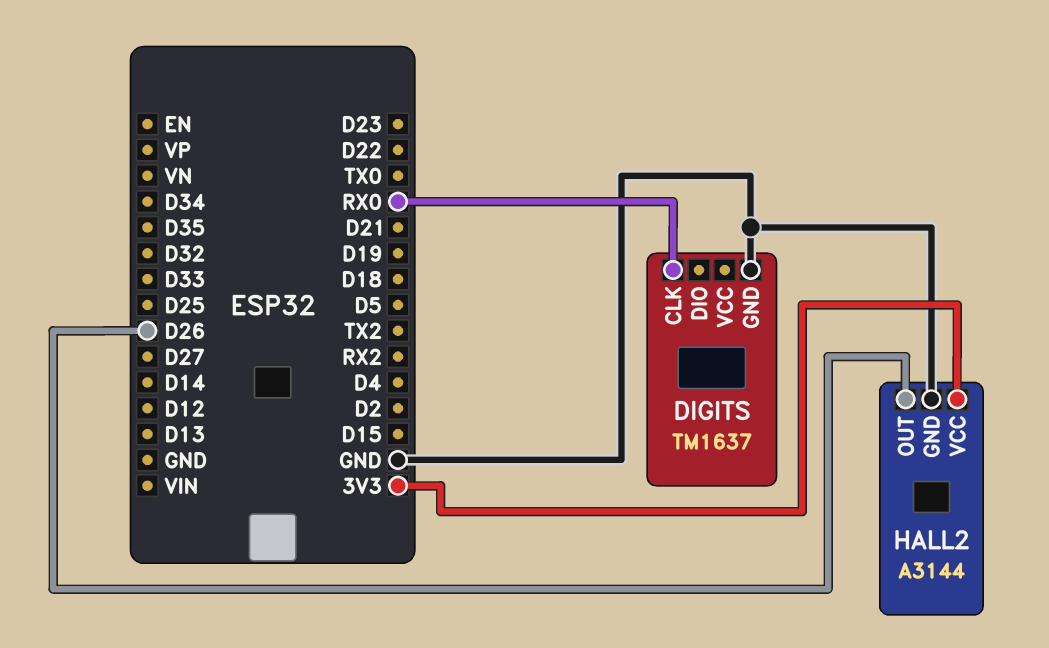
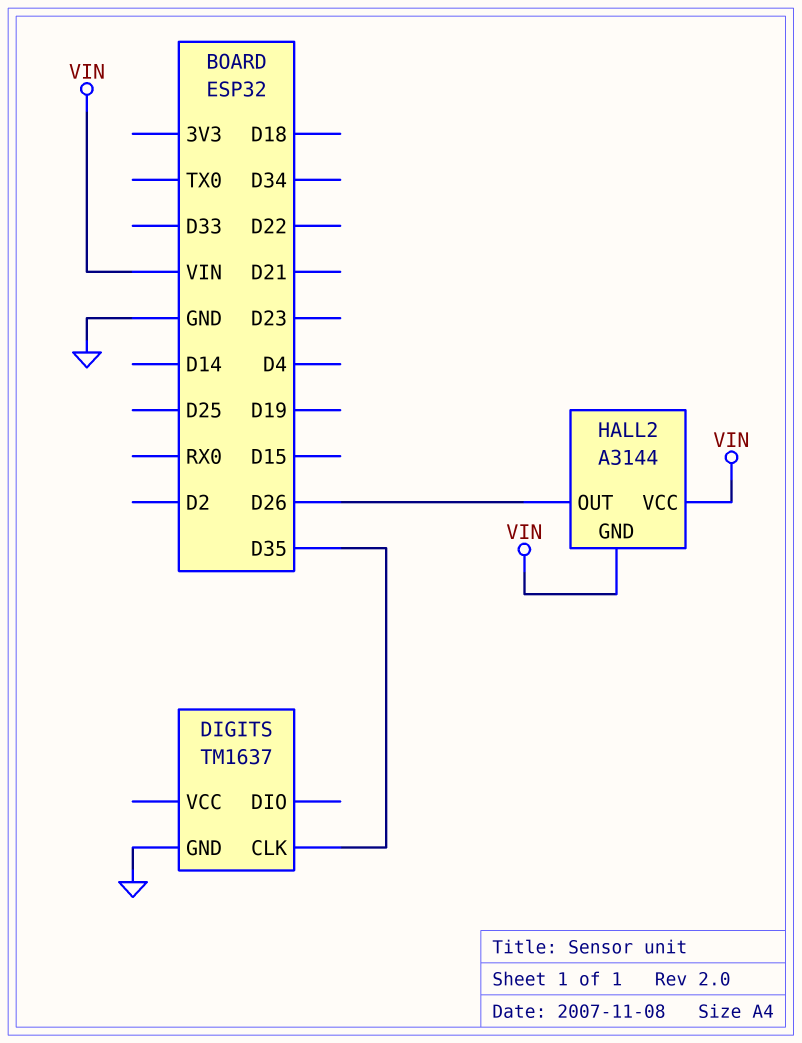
DIGITS pin CLK: RX0 -> D35
HALL2 pin GND: GND -> VIN
HALL2 pin VCC: 3V3 -> VIN

